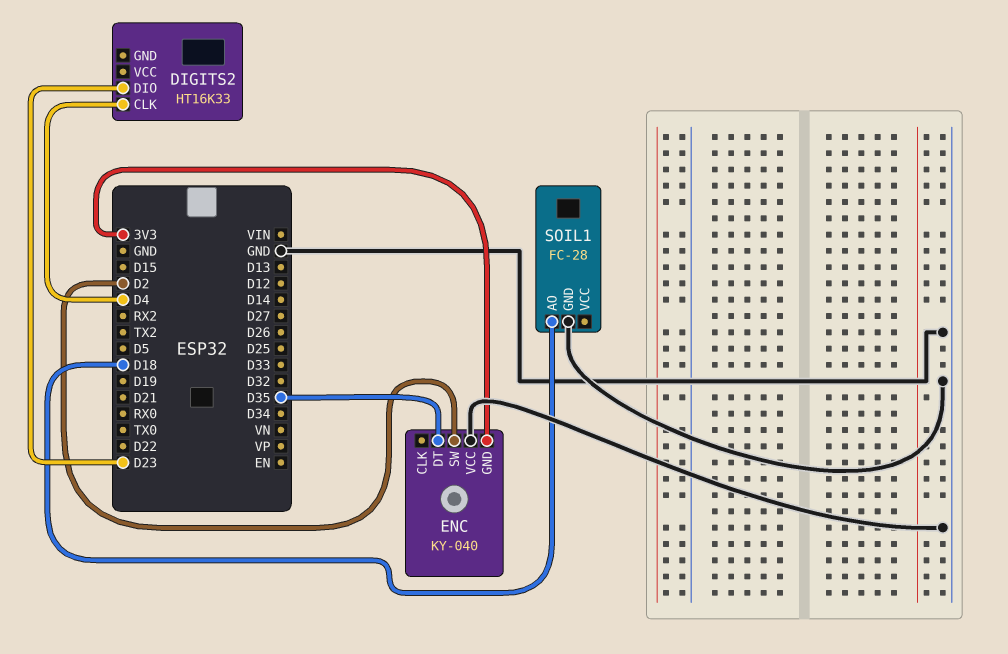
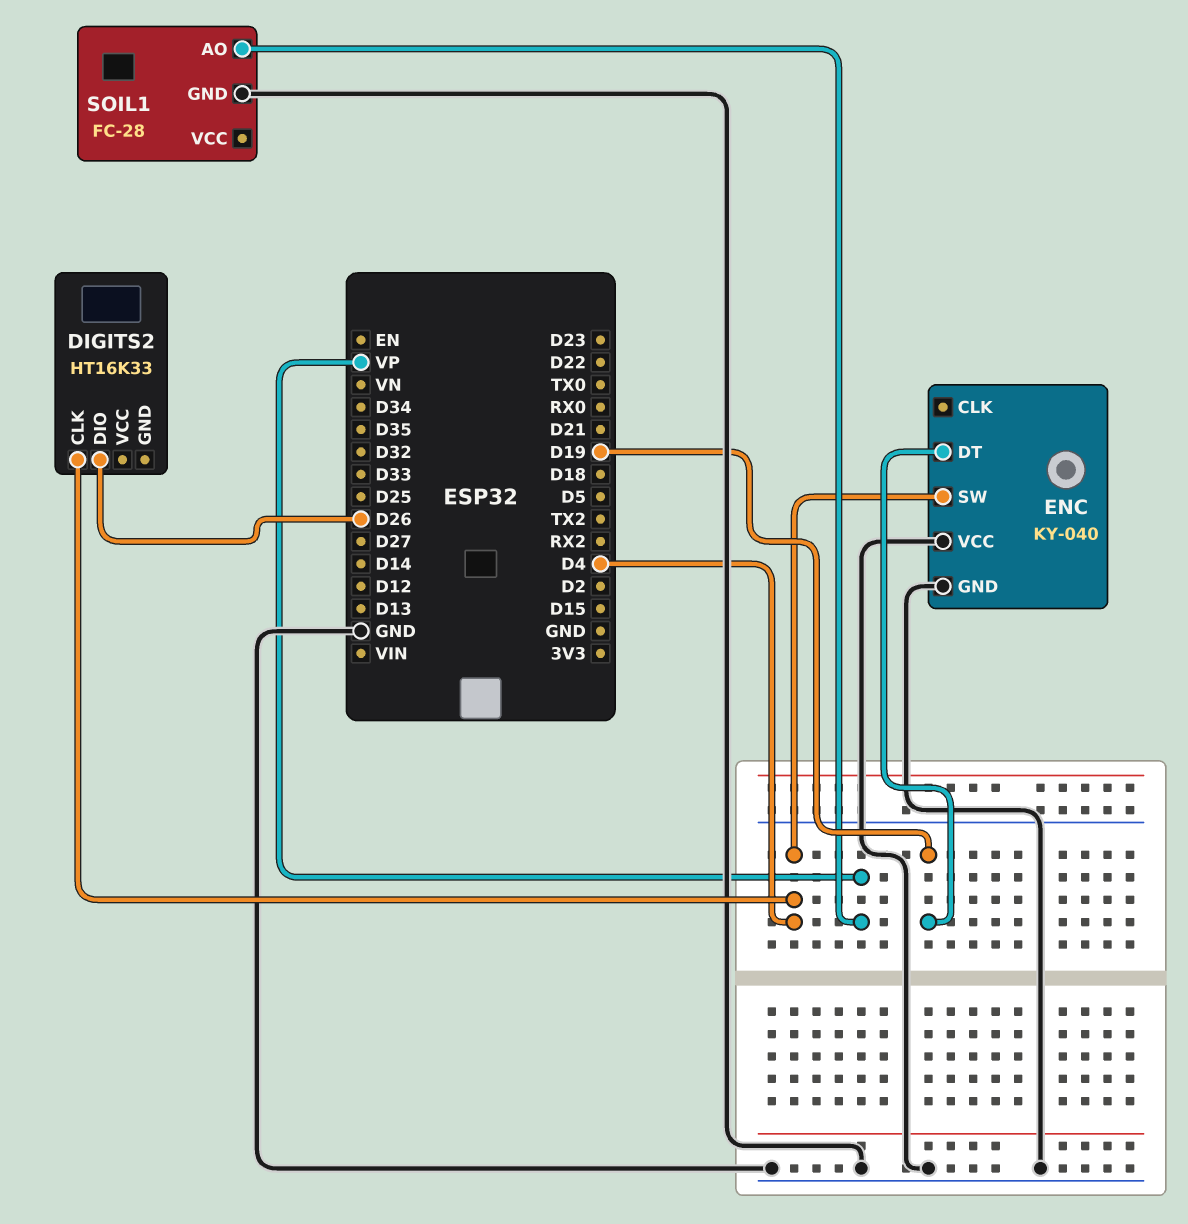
DIGITS2 pin DIO: D23 -> D26
ENC pin DT: D35 -> D19
ENC pin GND: 3V3 -> GND
ENC pin SW: D2 -> D4
SOIL1 pin AO: D18 -> VP

